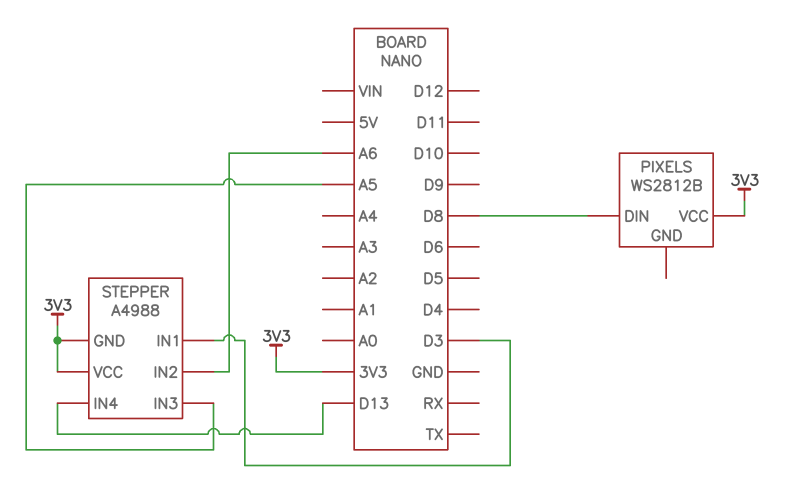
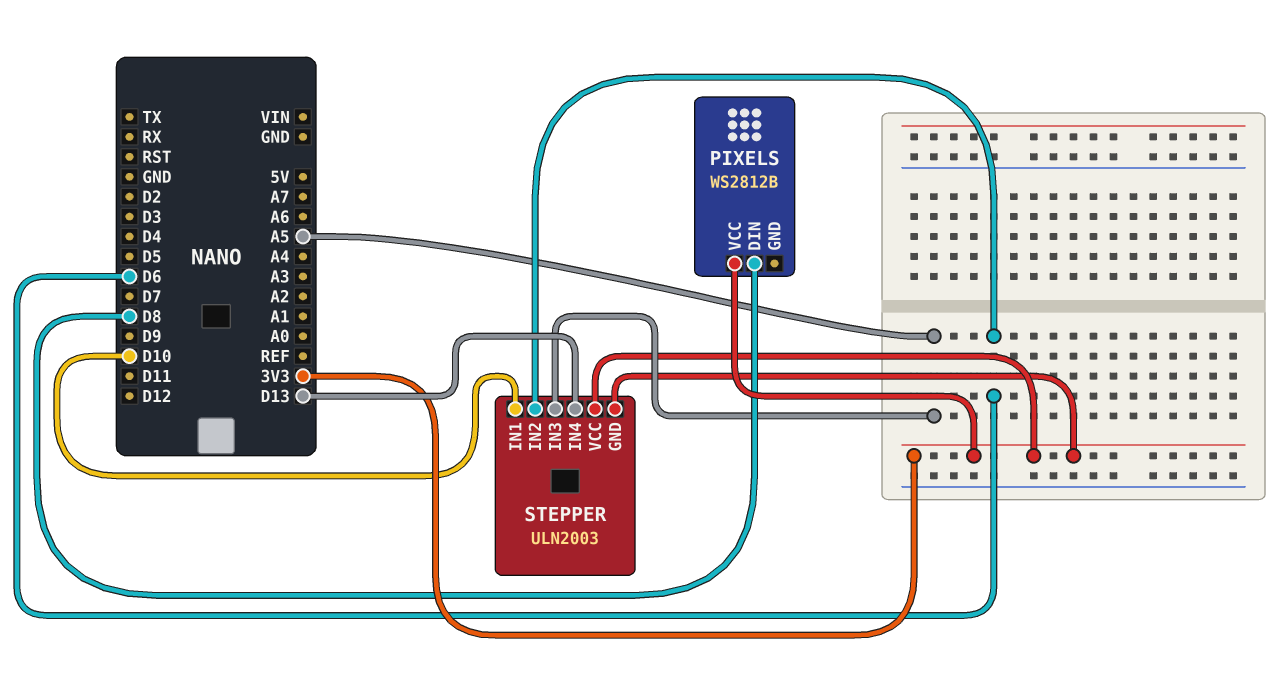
STEPPER: A4988 -> ULN2003
STEPPER pin IN1: D3 -> D10
STEPPER pin IN2: A6 -> D6

